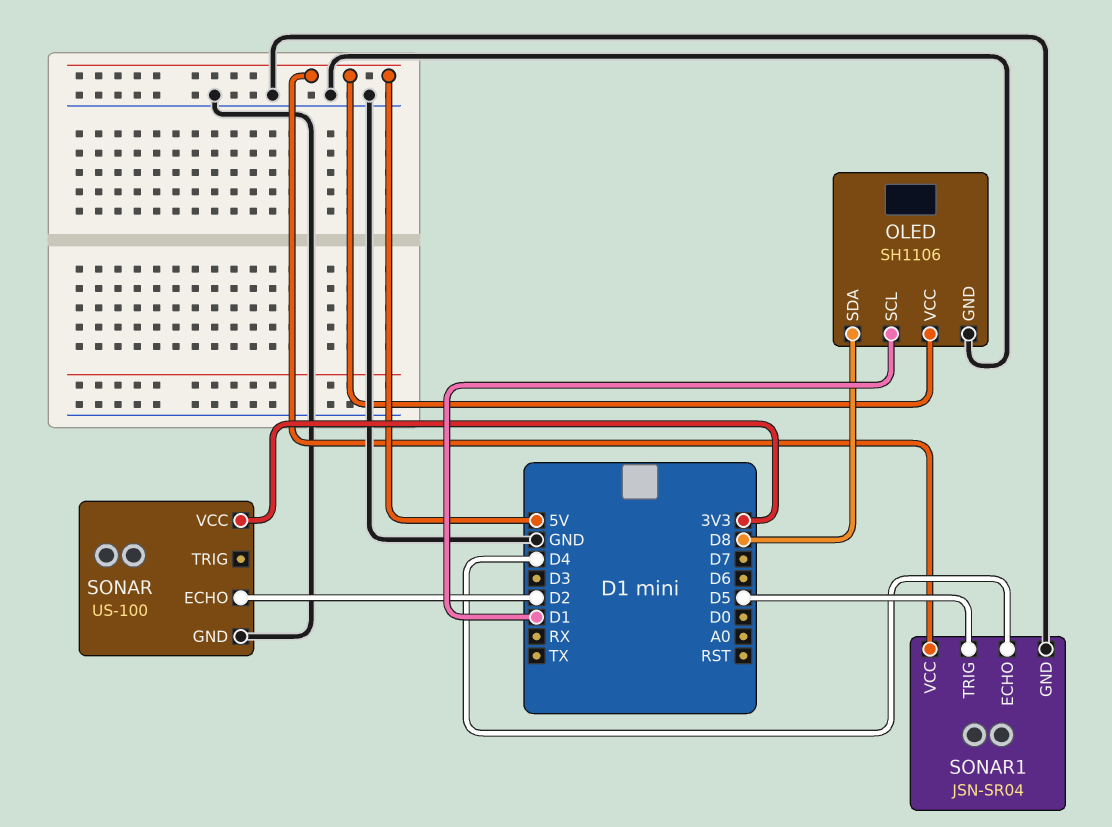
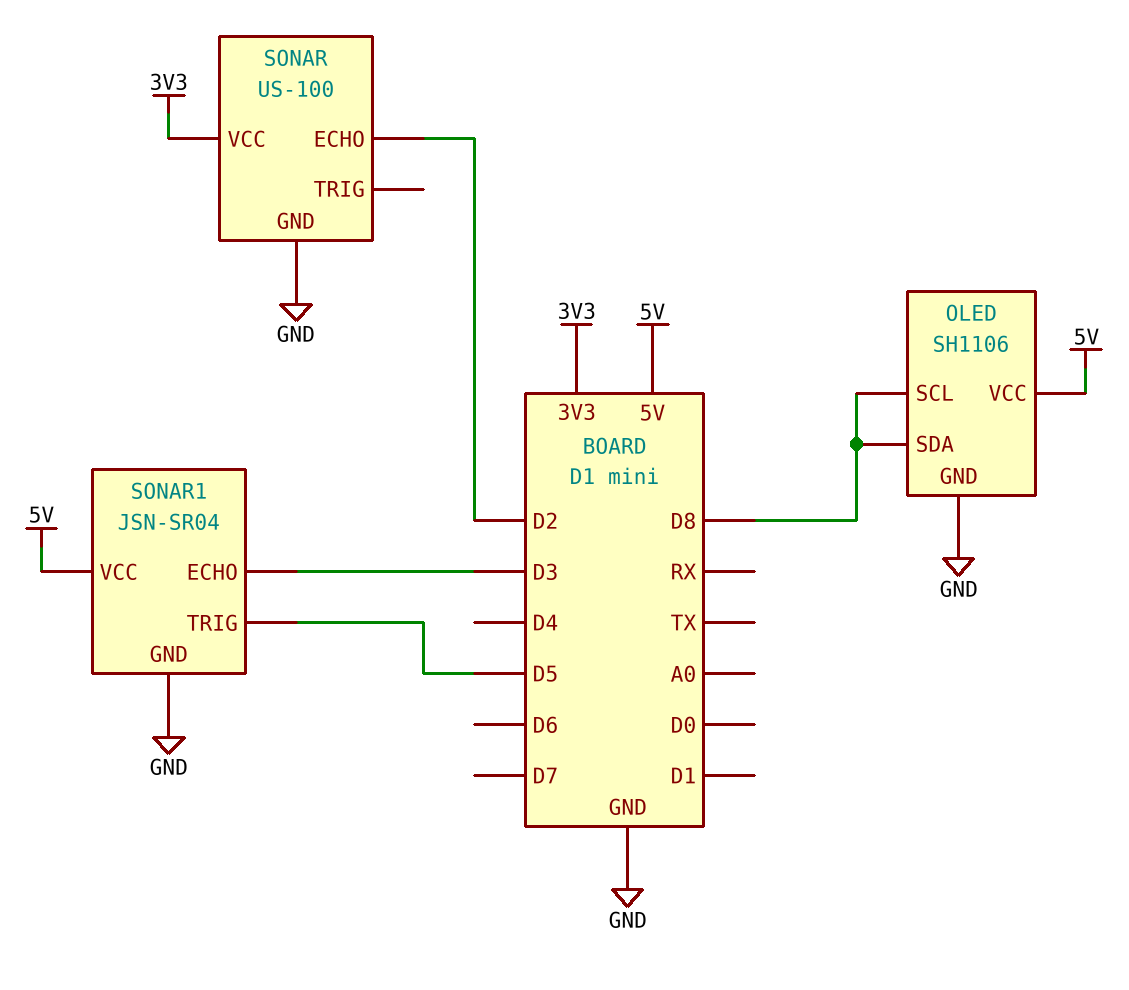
OLED pin SCL: D1 -> D8
SONAR1 pin ECHO: D4 -> D3

